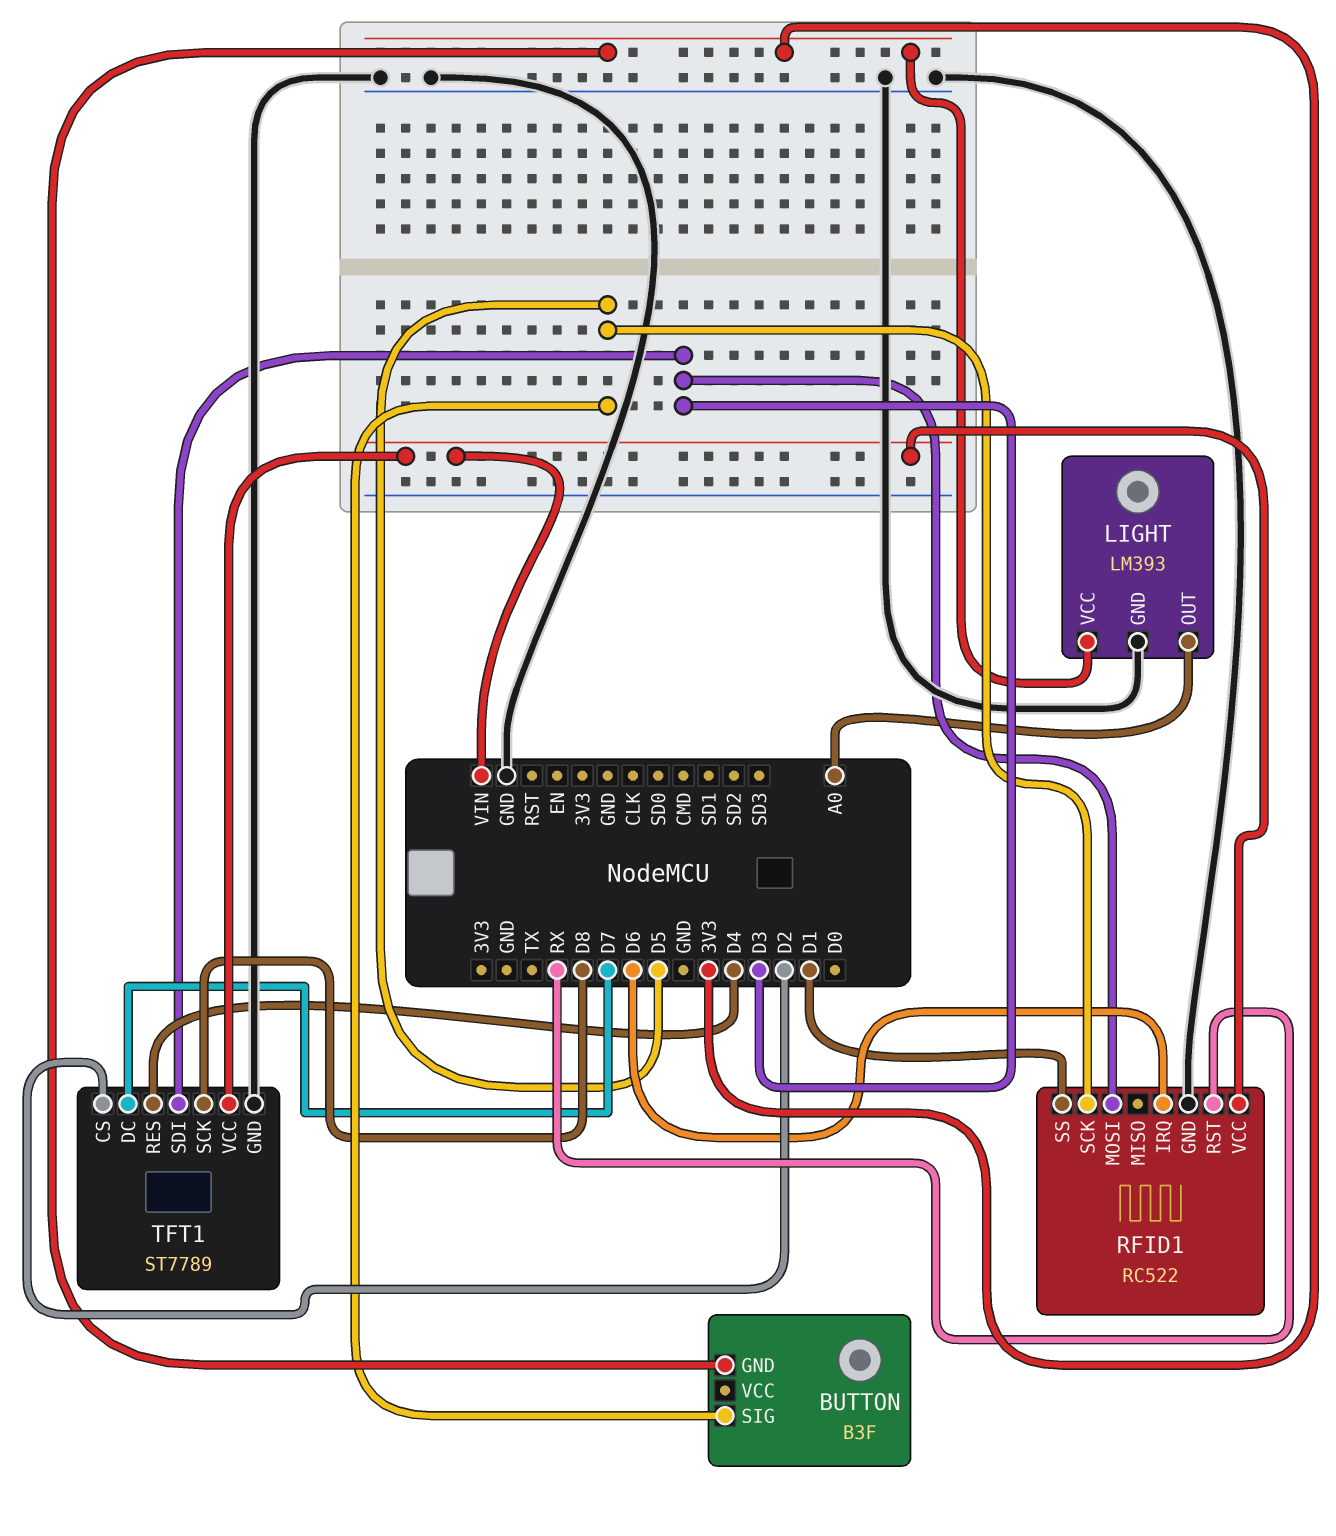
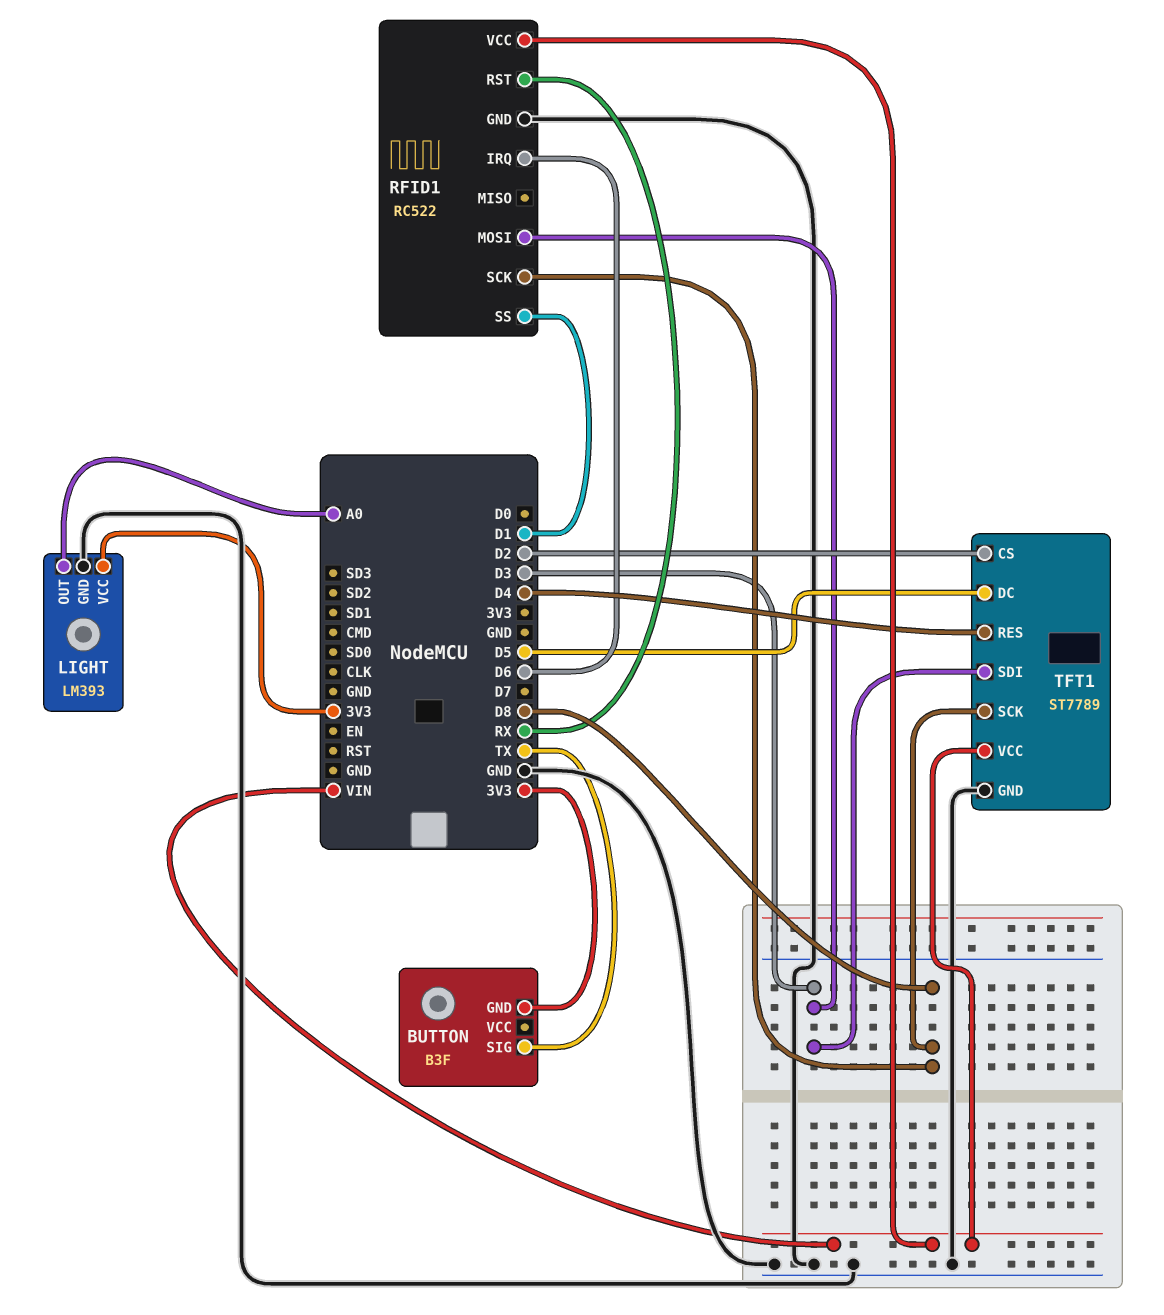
BUTTON pin SIG: D5 -> TX
RFID1 pin SCK: D5 -> D8
TFT1 pin DC: D7 -> D5

